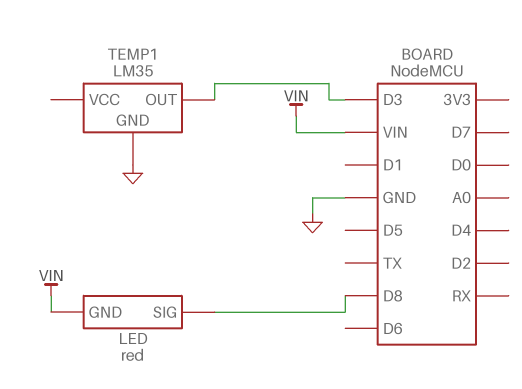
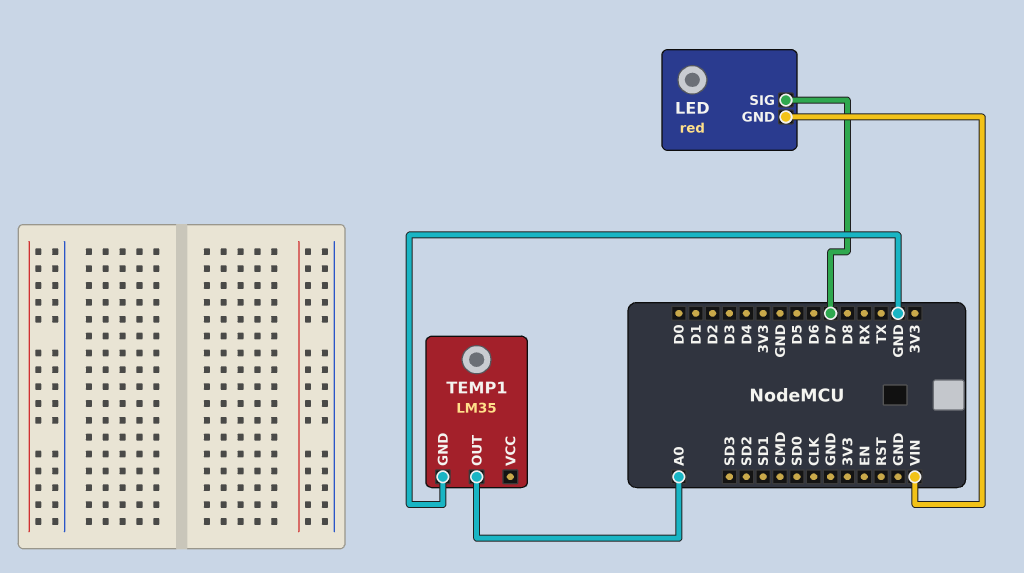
LED pin SIG: D8 -> D7
TEMP1 pin OUT: D3 -> A0

